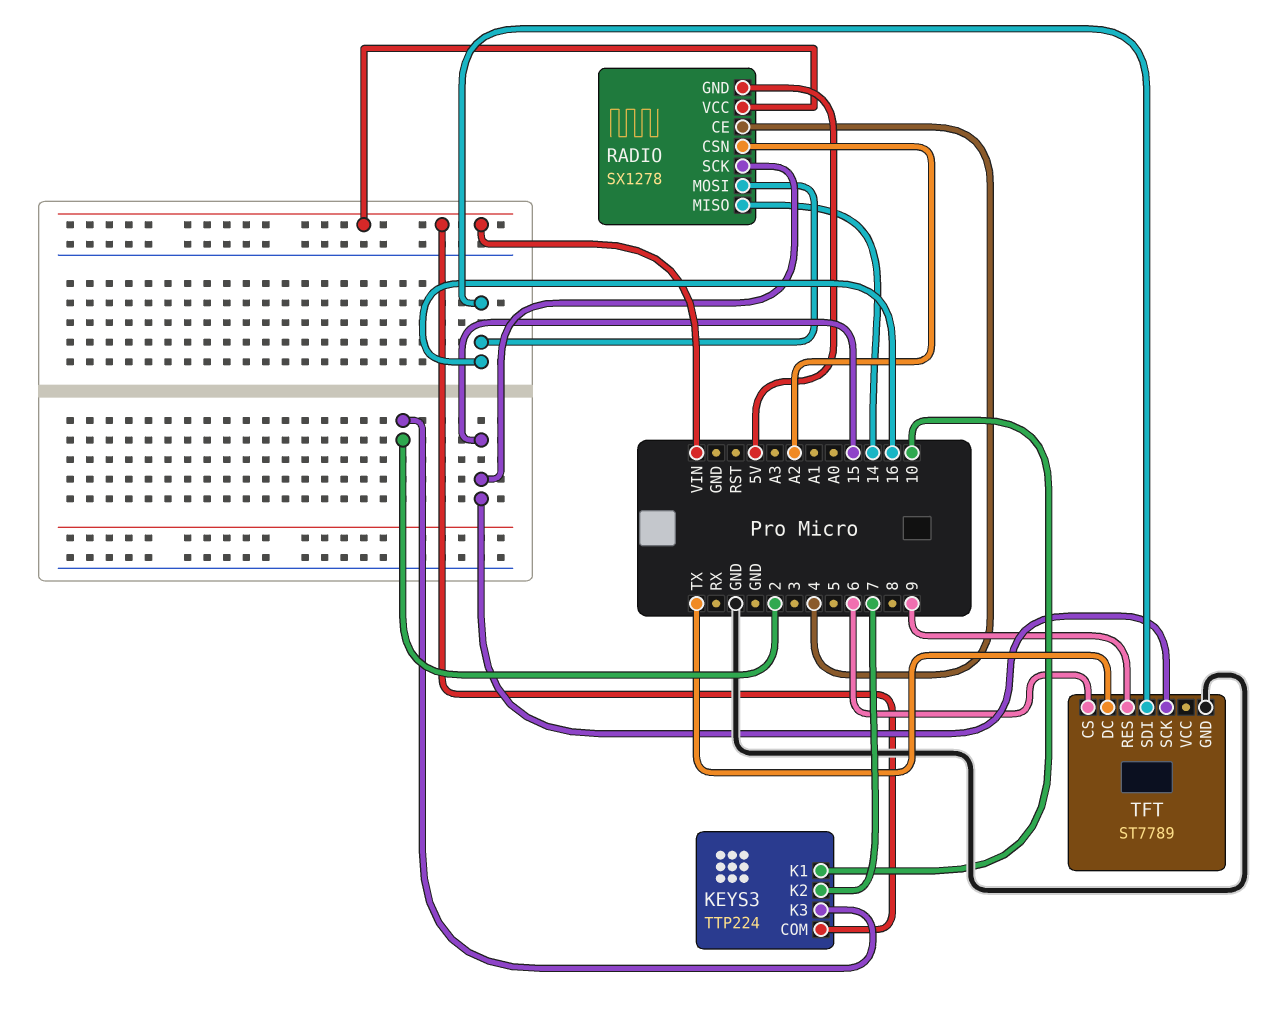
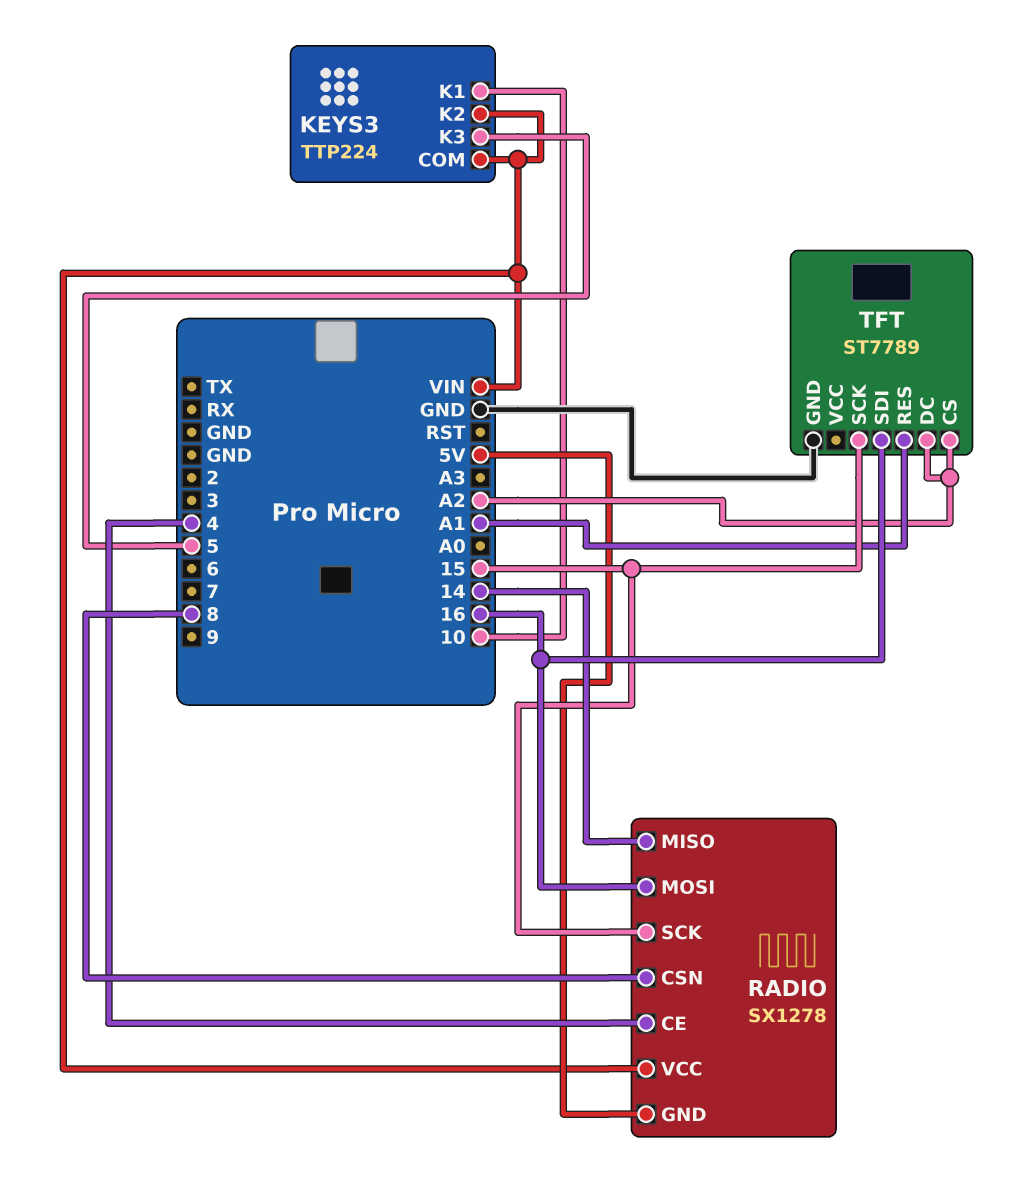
KEYS3 pin K2: 7 -> VIN
KEYS3 pin K3: 2 -> 5
RADIO pin CSN: A2 -> 8
TFT pin CS: 6 -> A2
TFT pin DC: TX -> A2
TFT pin RES: 9 -> A1

